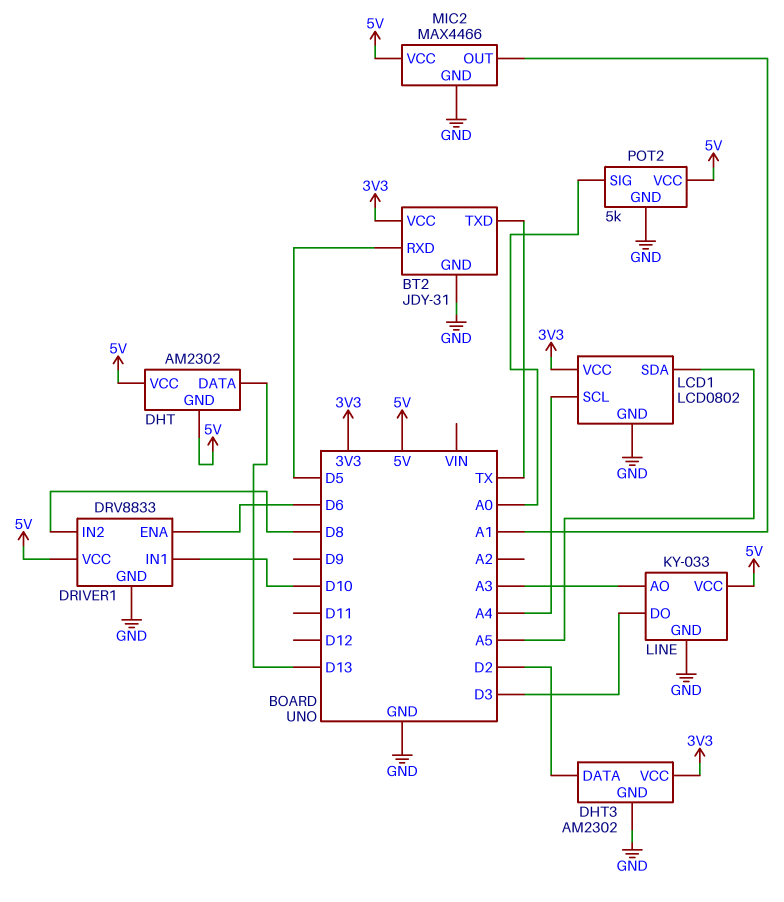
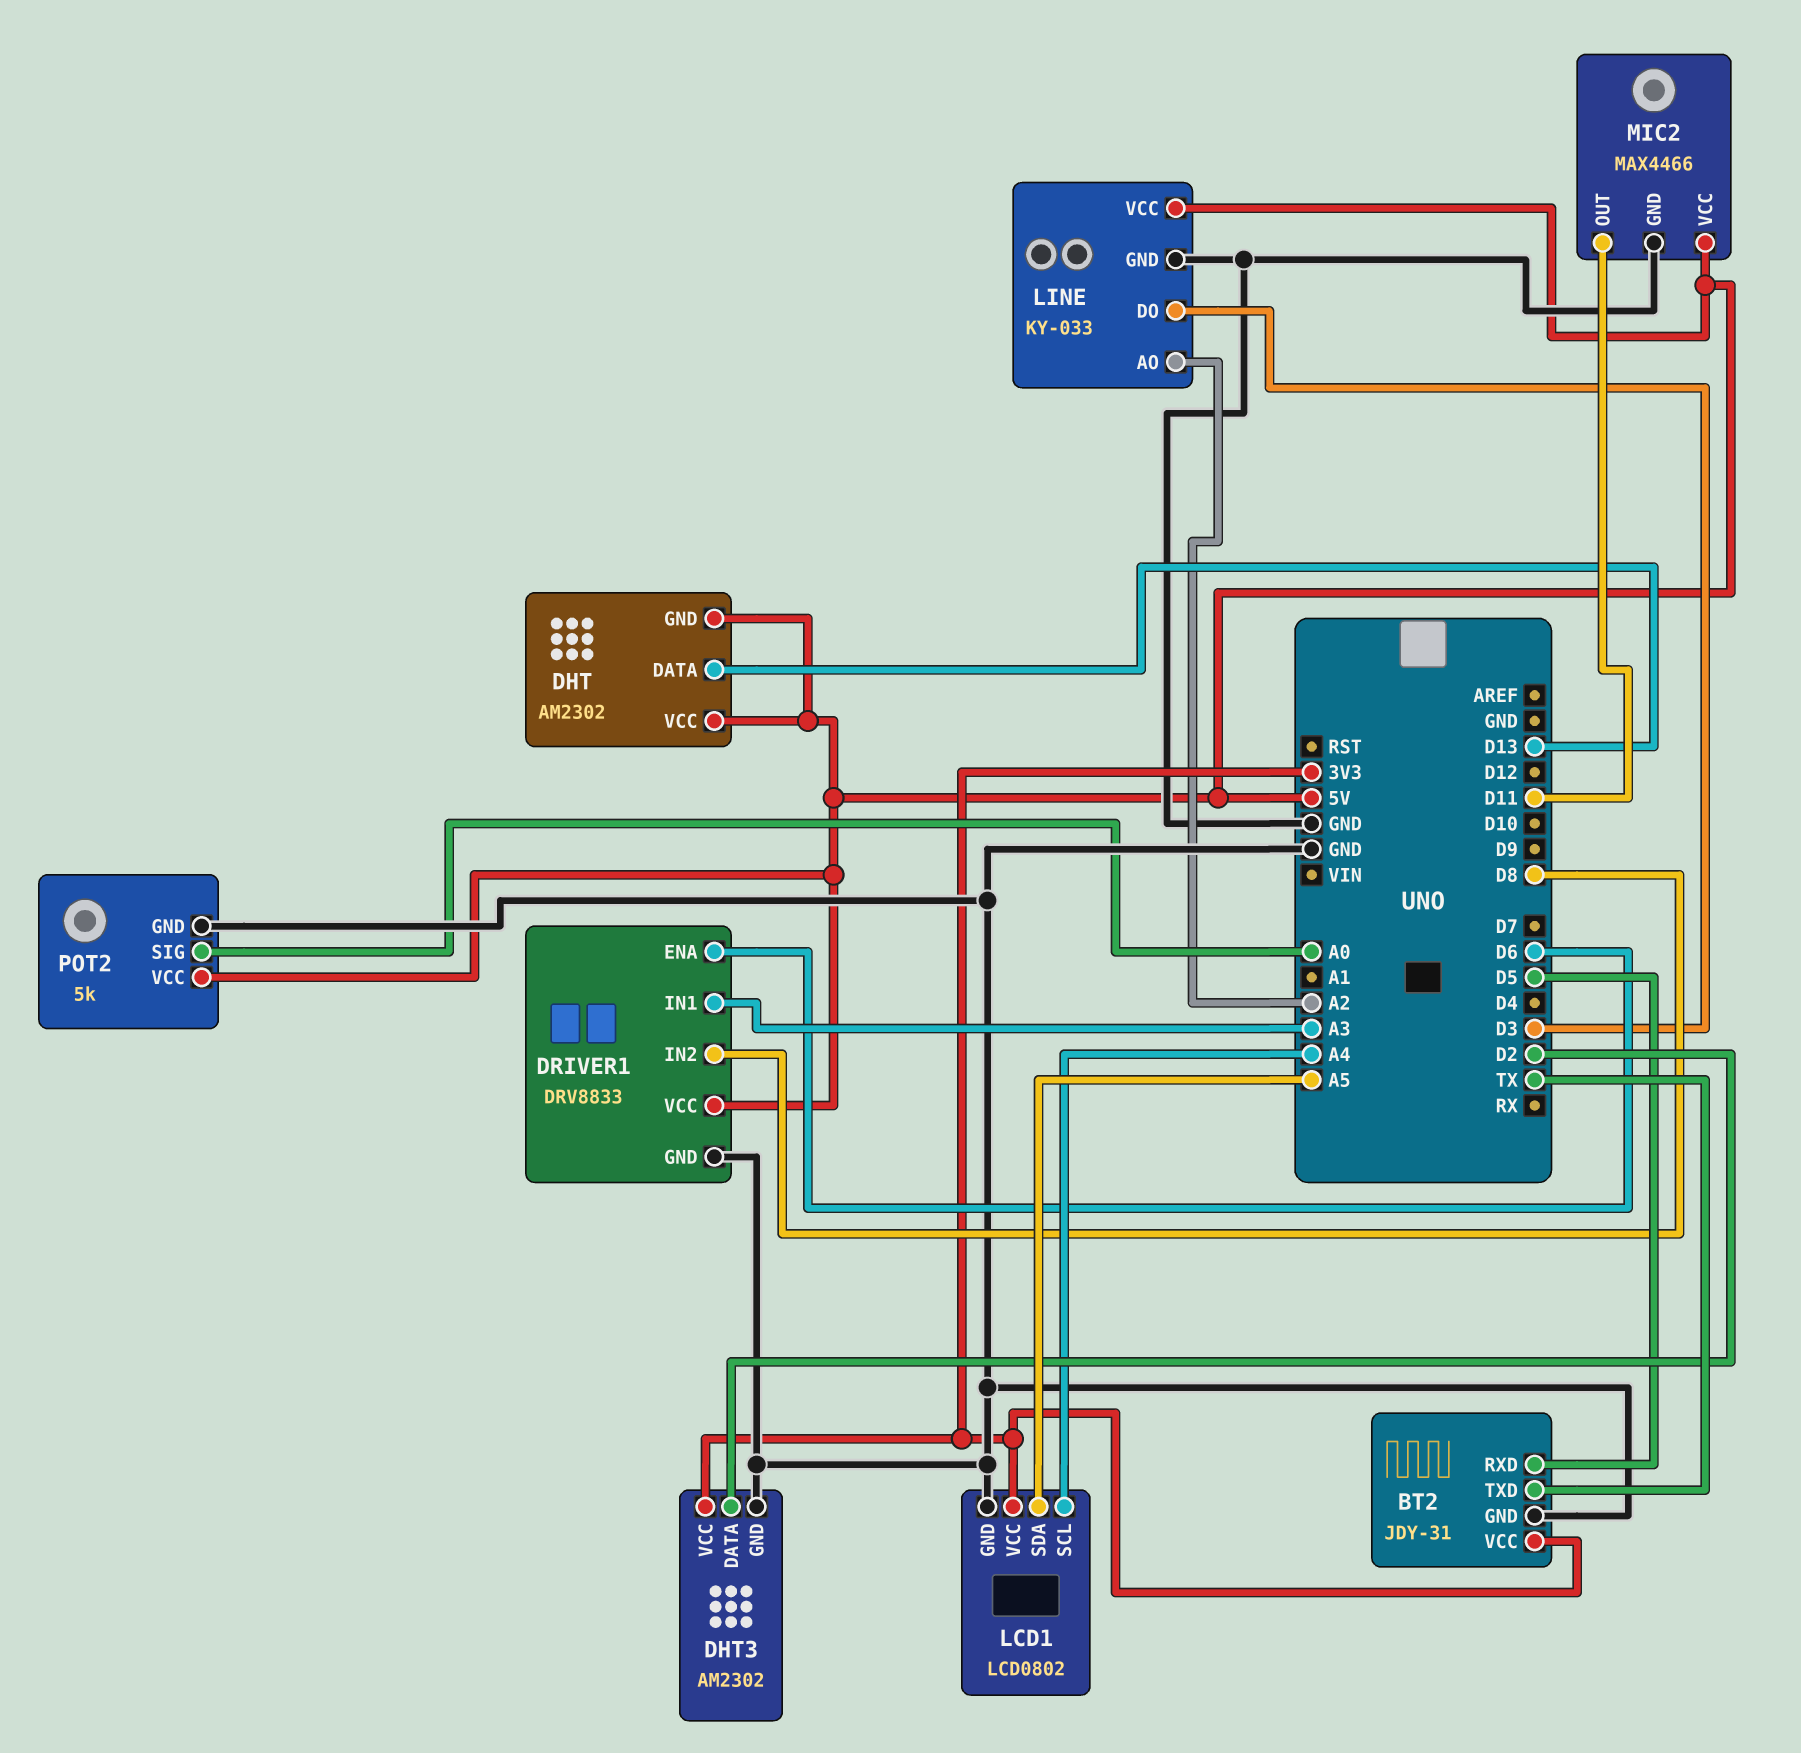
DRIVER1 pin IN1: D10 -> A3
LINE pin AO: A3 -> A2
MIC2 pin OUT: A1 -> D11

